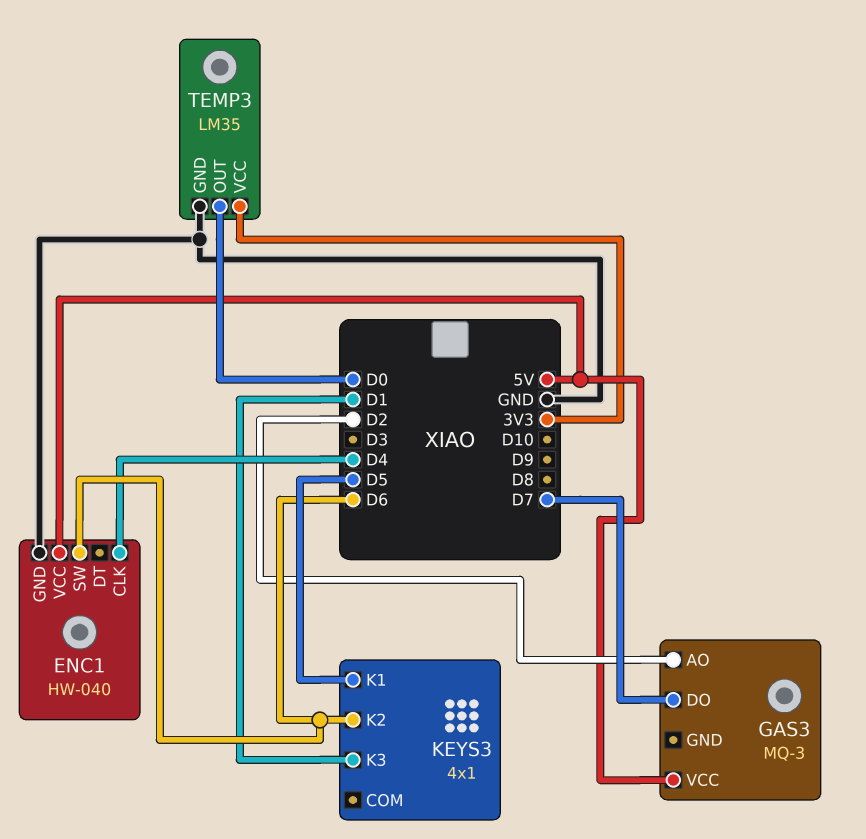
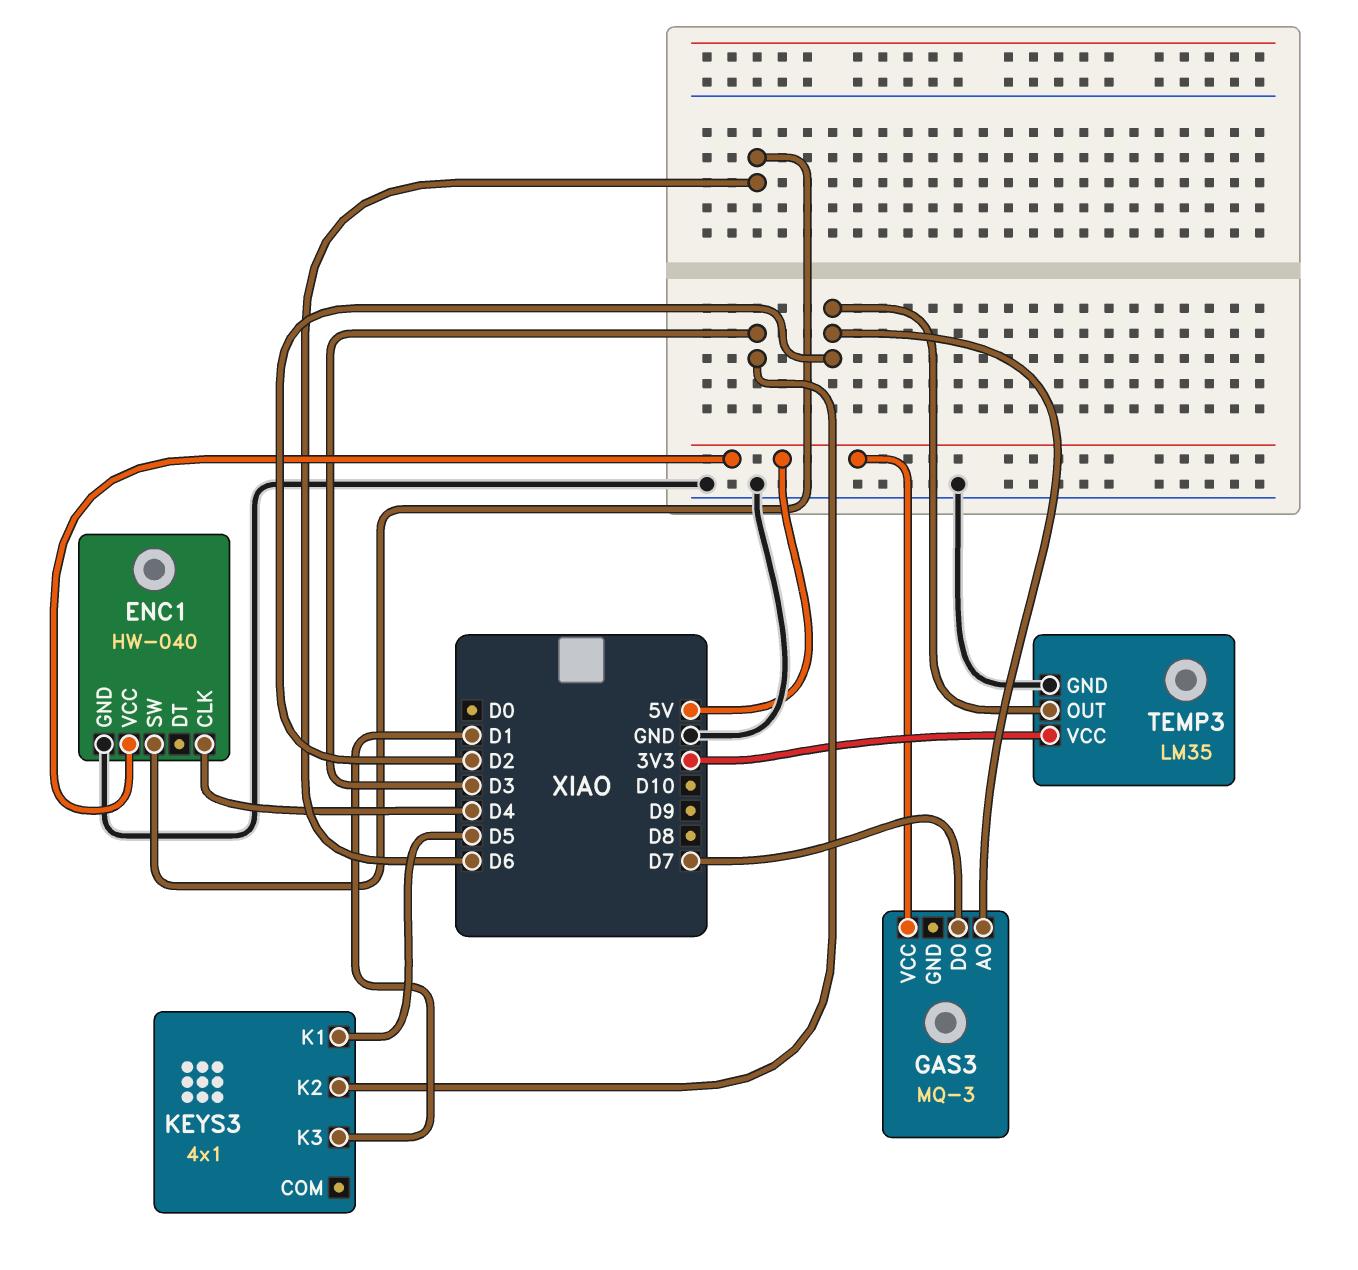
KEYS3 pin K2: D6 -> D3
TEMP3 pin OUT: D0 -> D2

